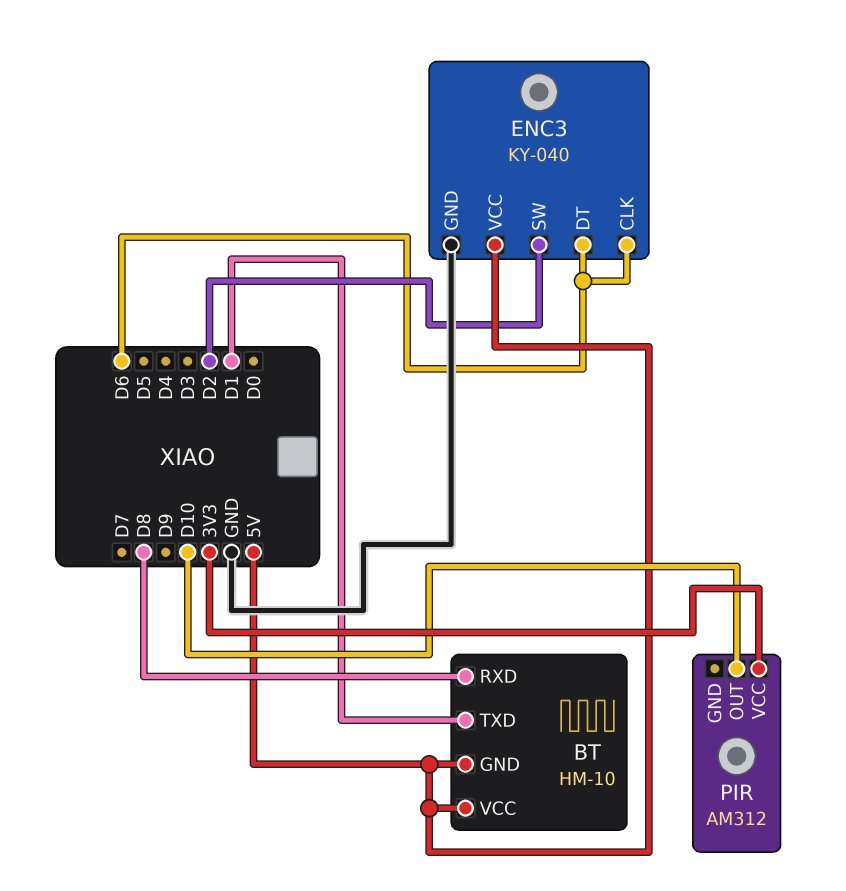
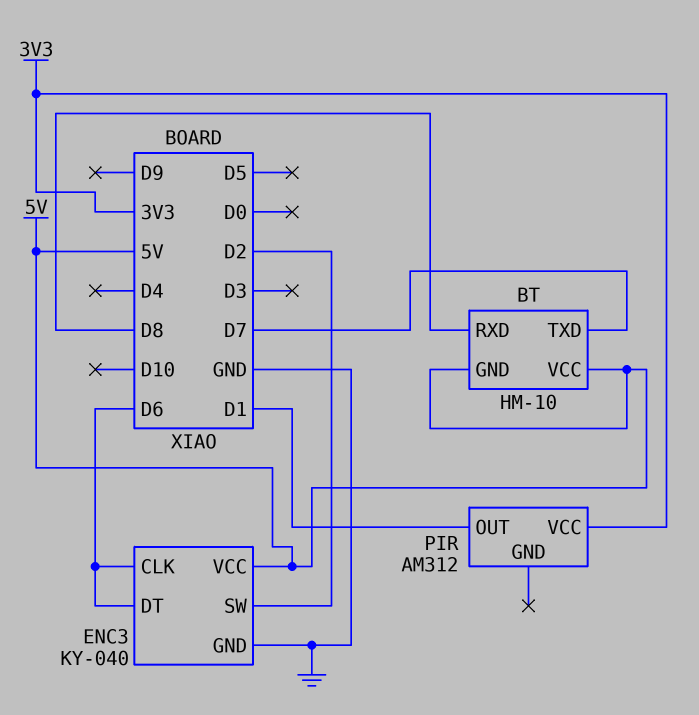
BT pin TXD: D1 -> D7
PIR pin OUT: D10 -> D1

